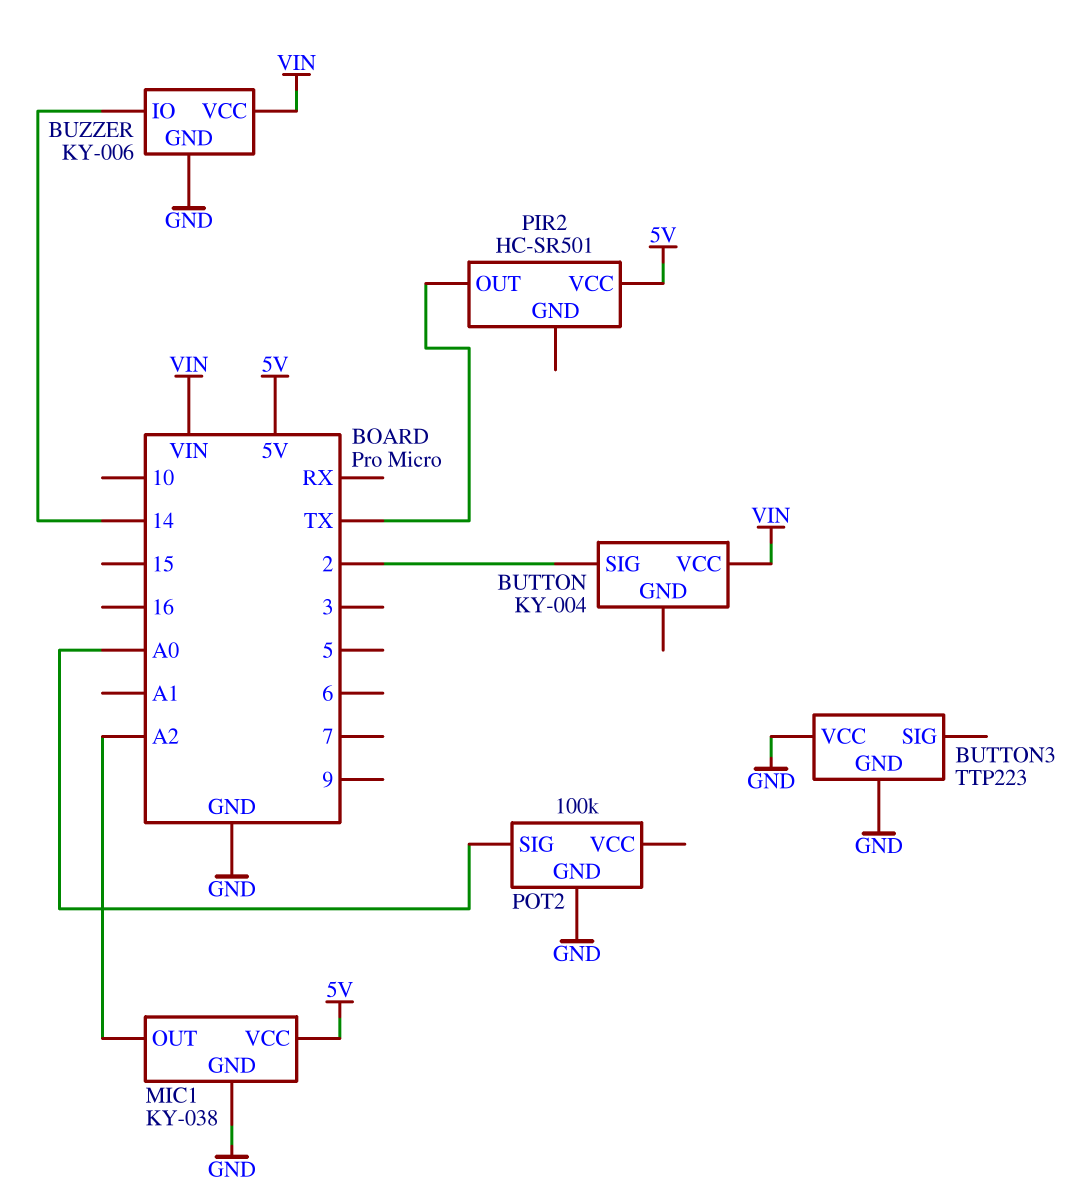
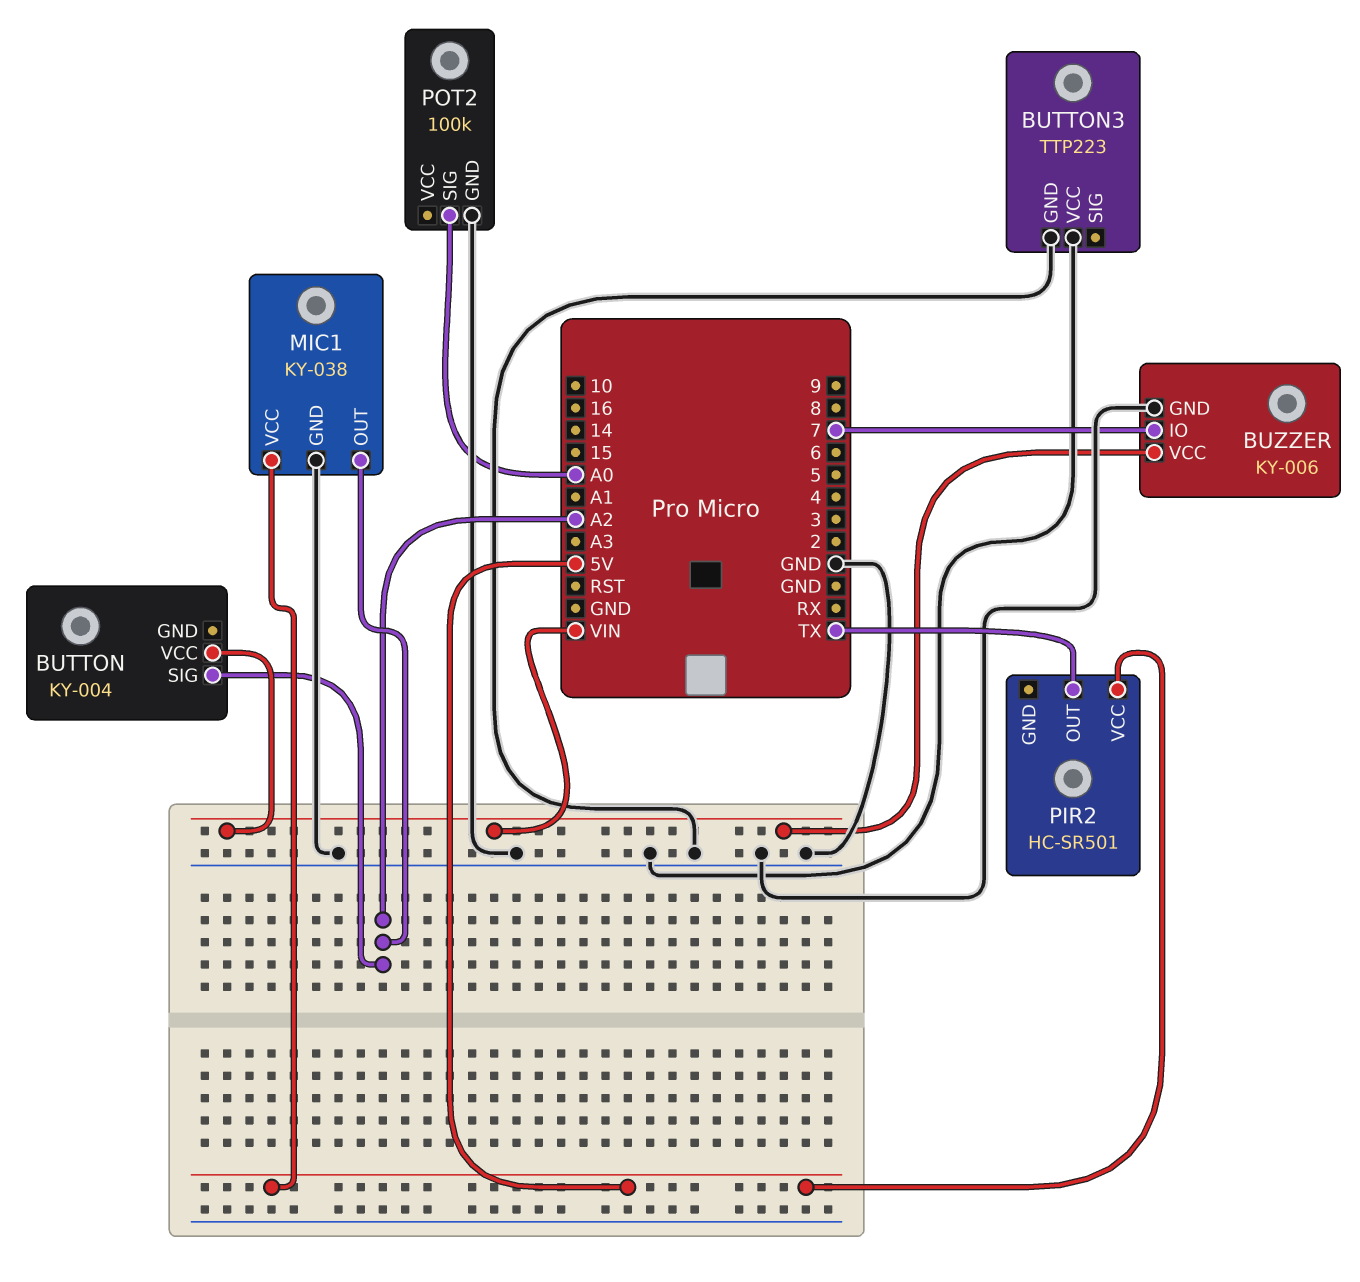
BUTTON pin SIG: 2 -> A2
BUZZER pin IO: 14 -> 7

